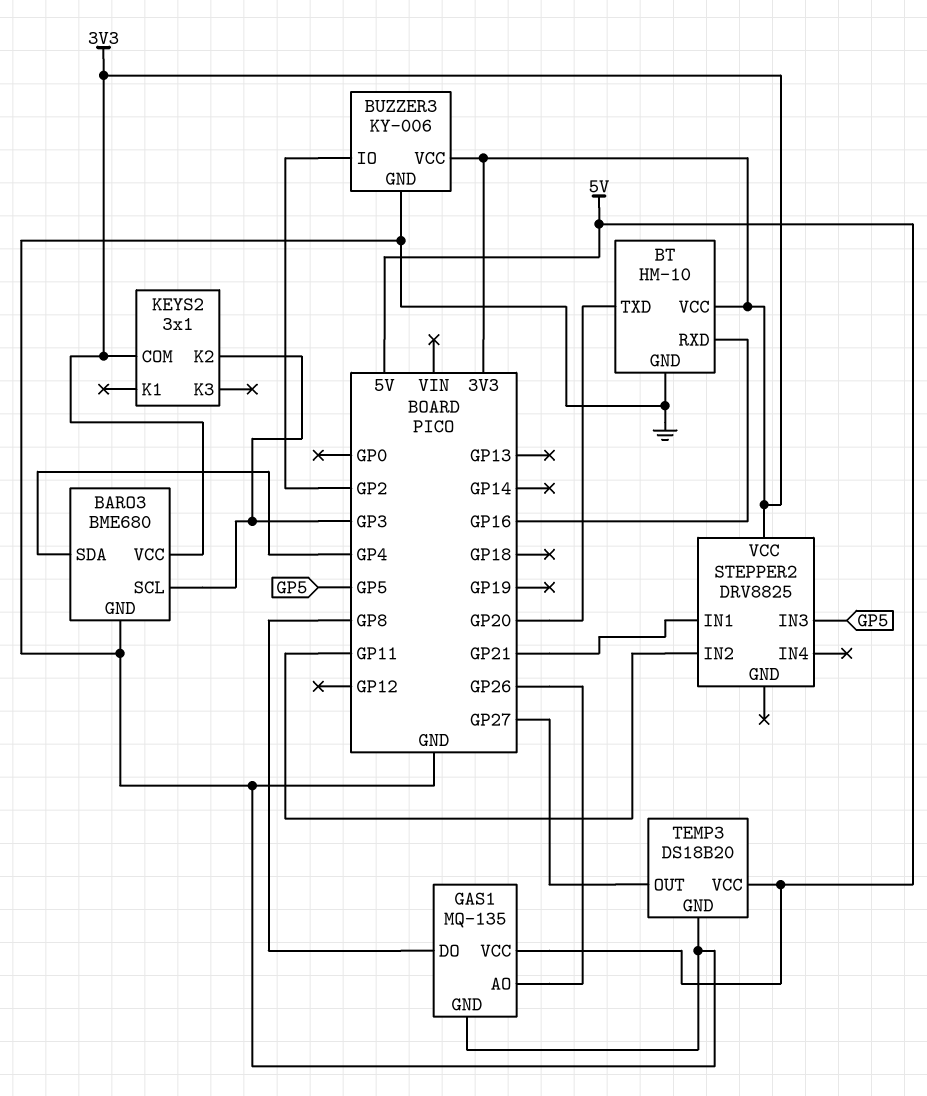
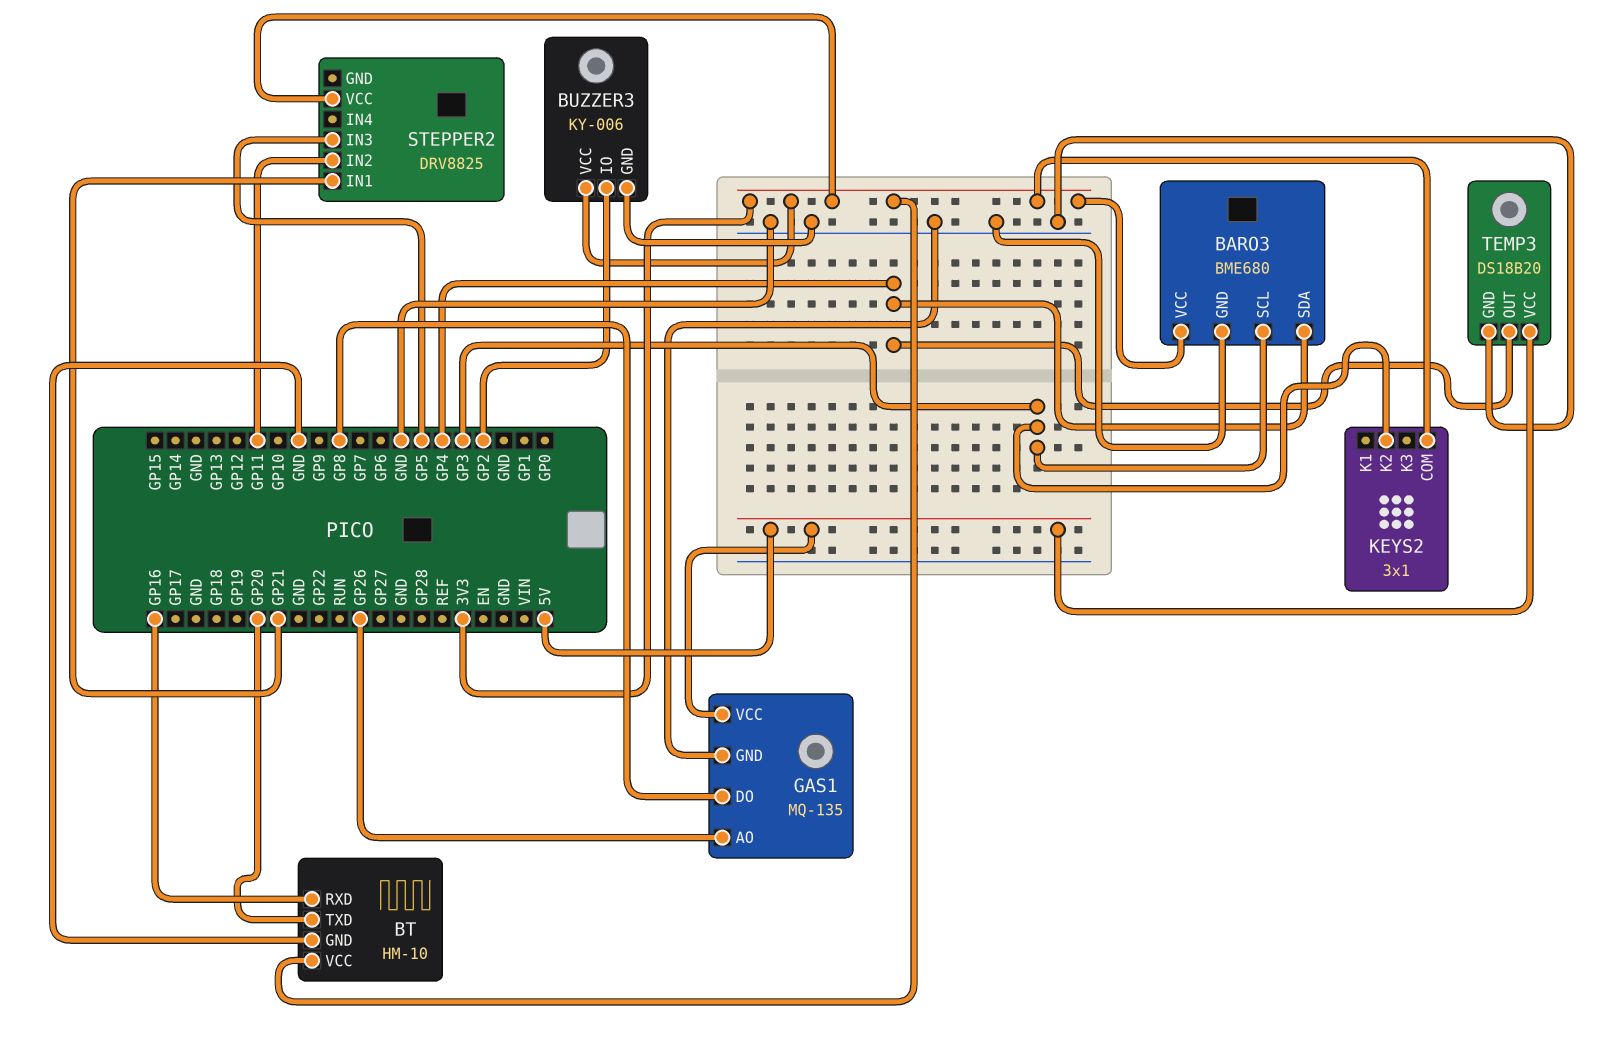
TEMP3 pin OUT: GP27 -> GP4

